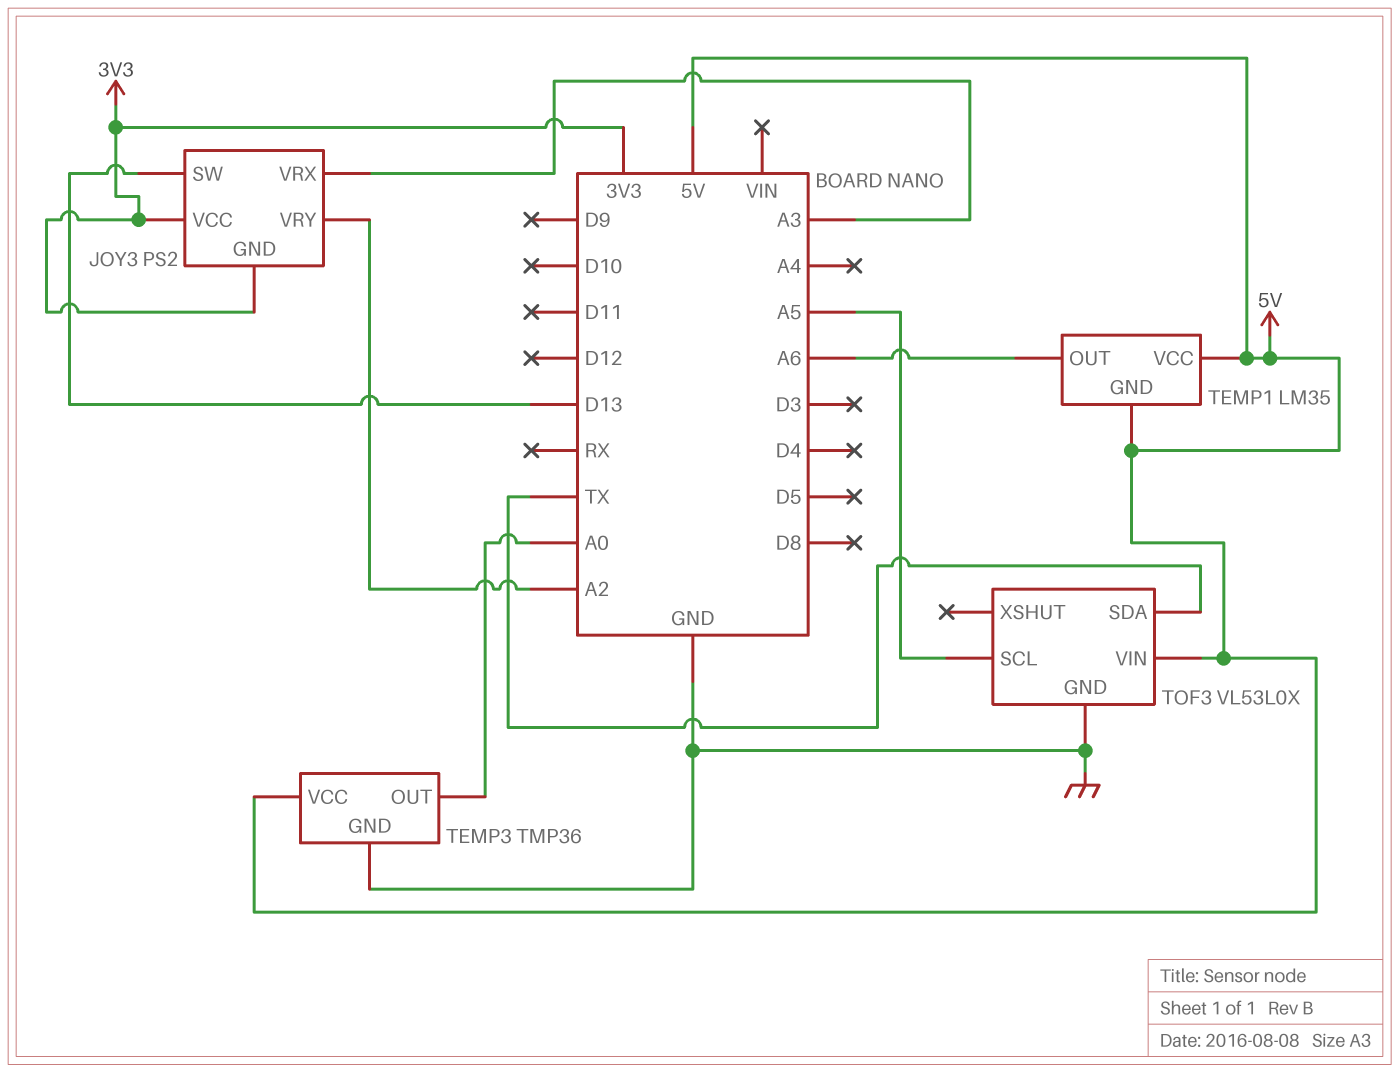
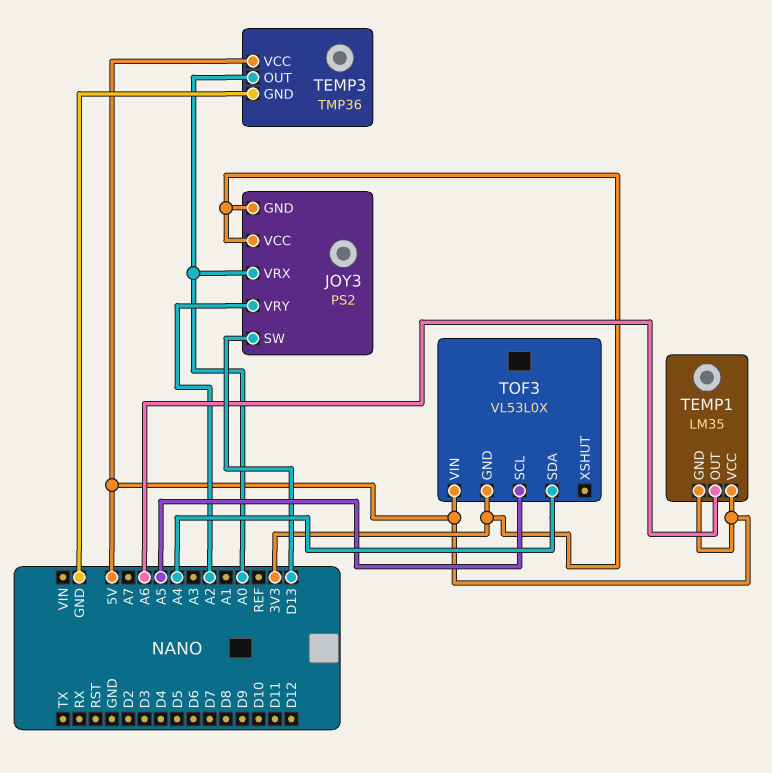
JOY3 pin VRX: A3 -> A0
TOF3 pin GND: GND -> 3V3
TOF3 pin SDA: TX -> A4

